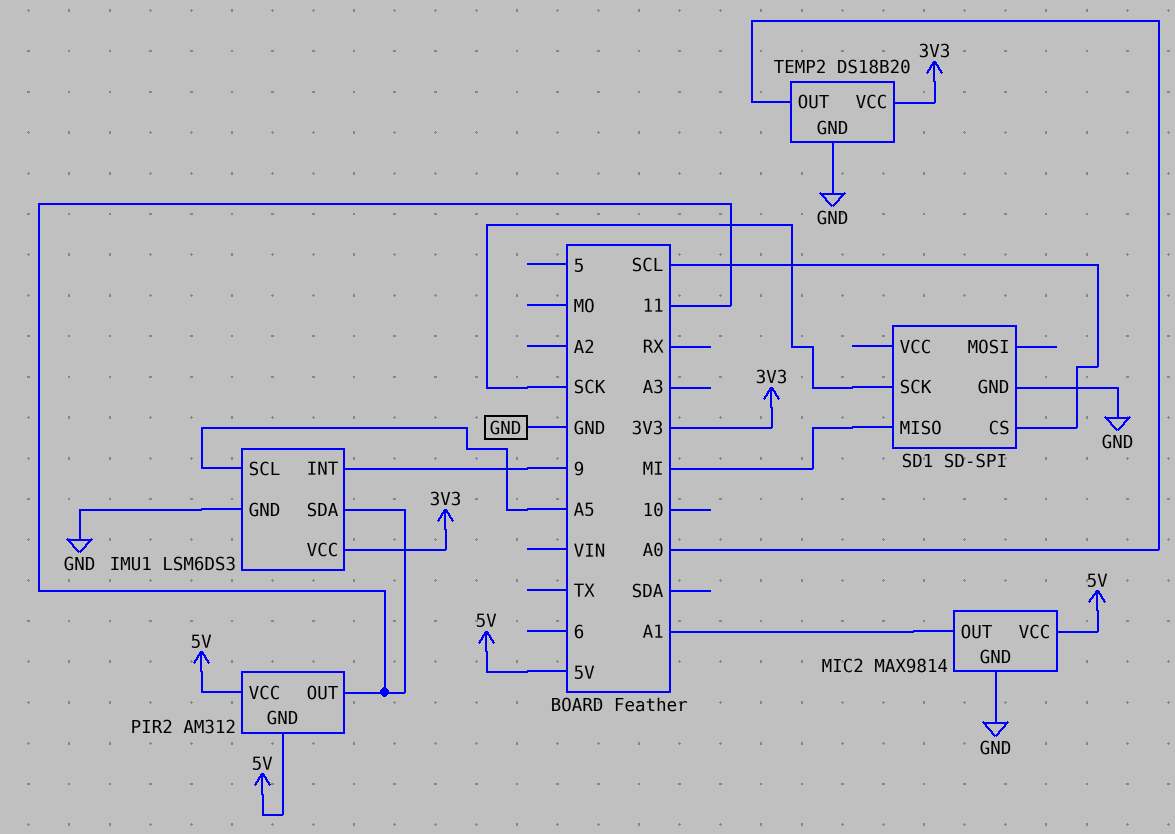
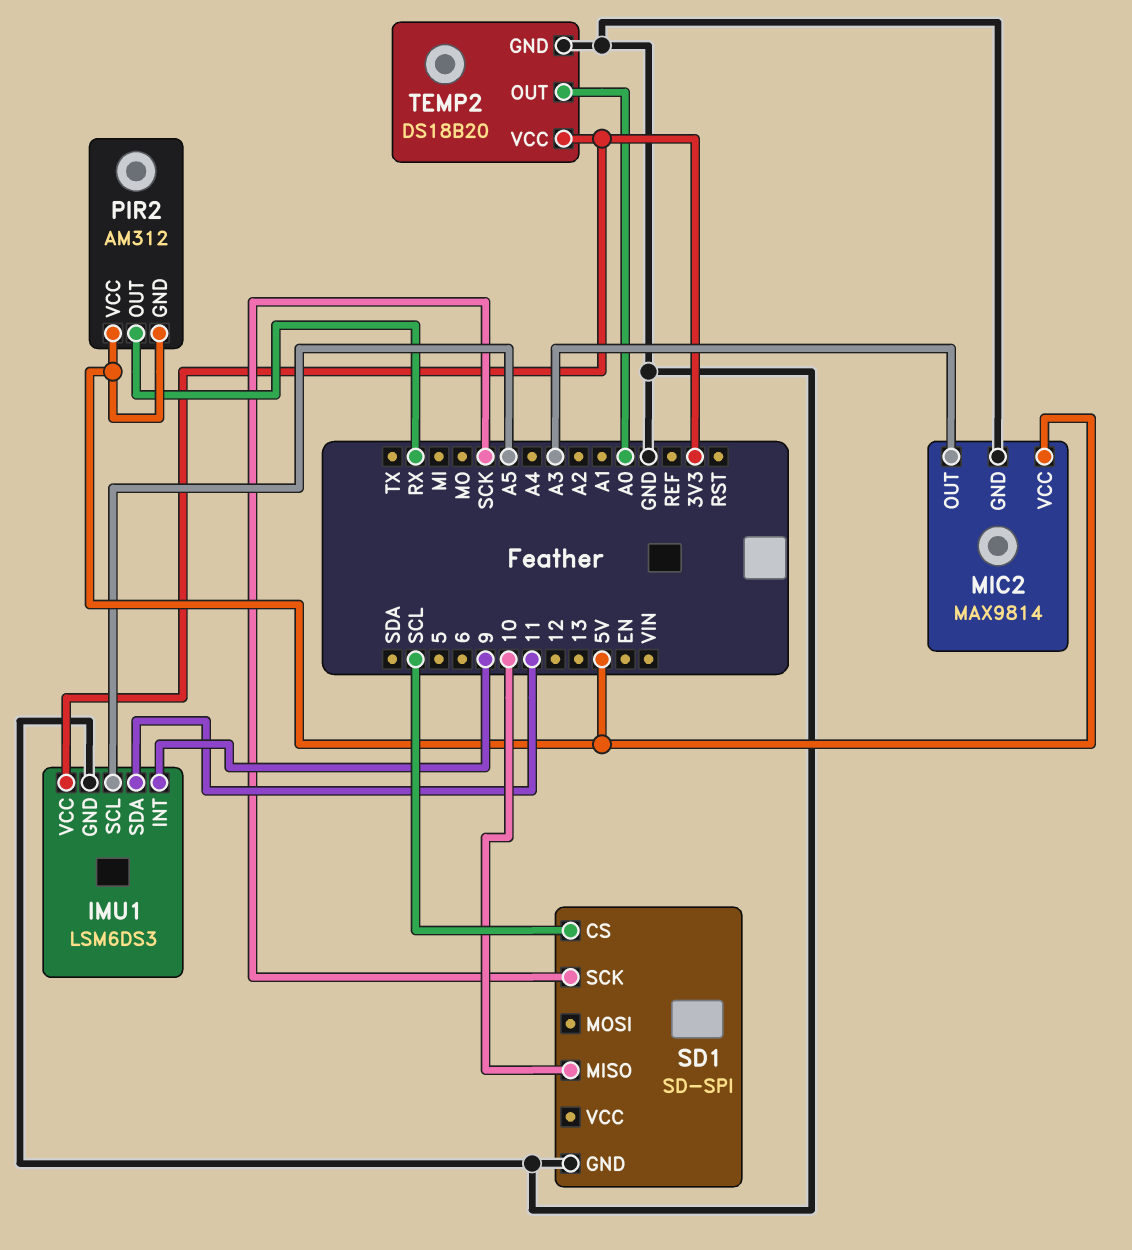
MIC2 pin OUT: A1 -> A3
PIR2 pin OUT: 11 -> RX
SD1 pin MISO: MI -> 10

